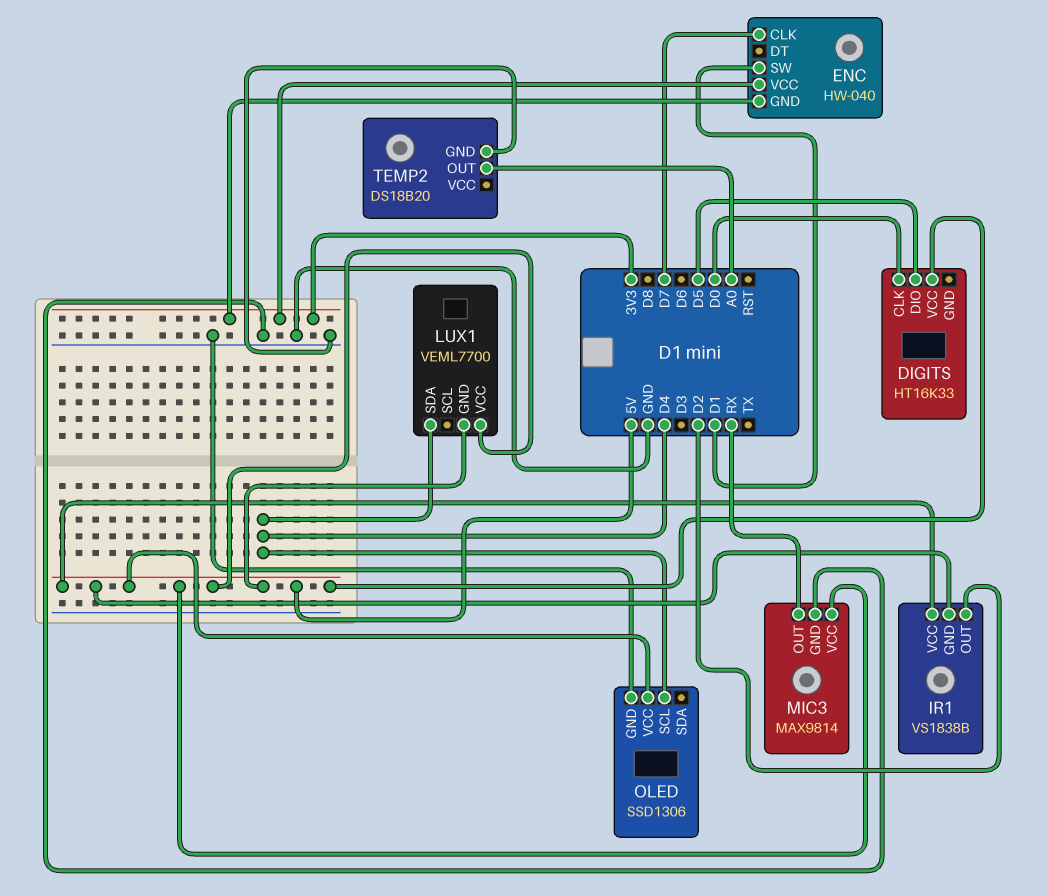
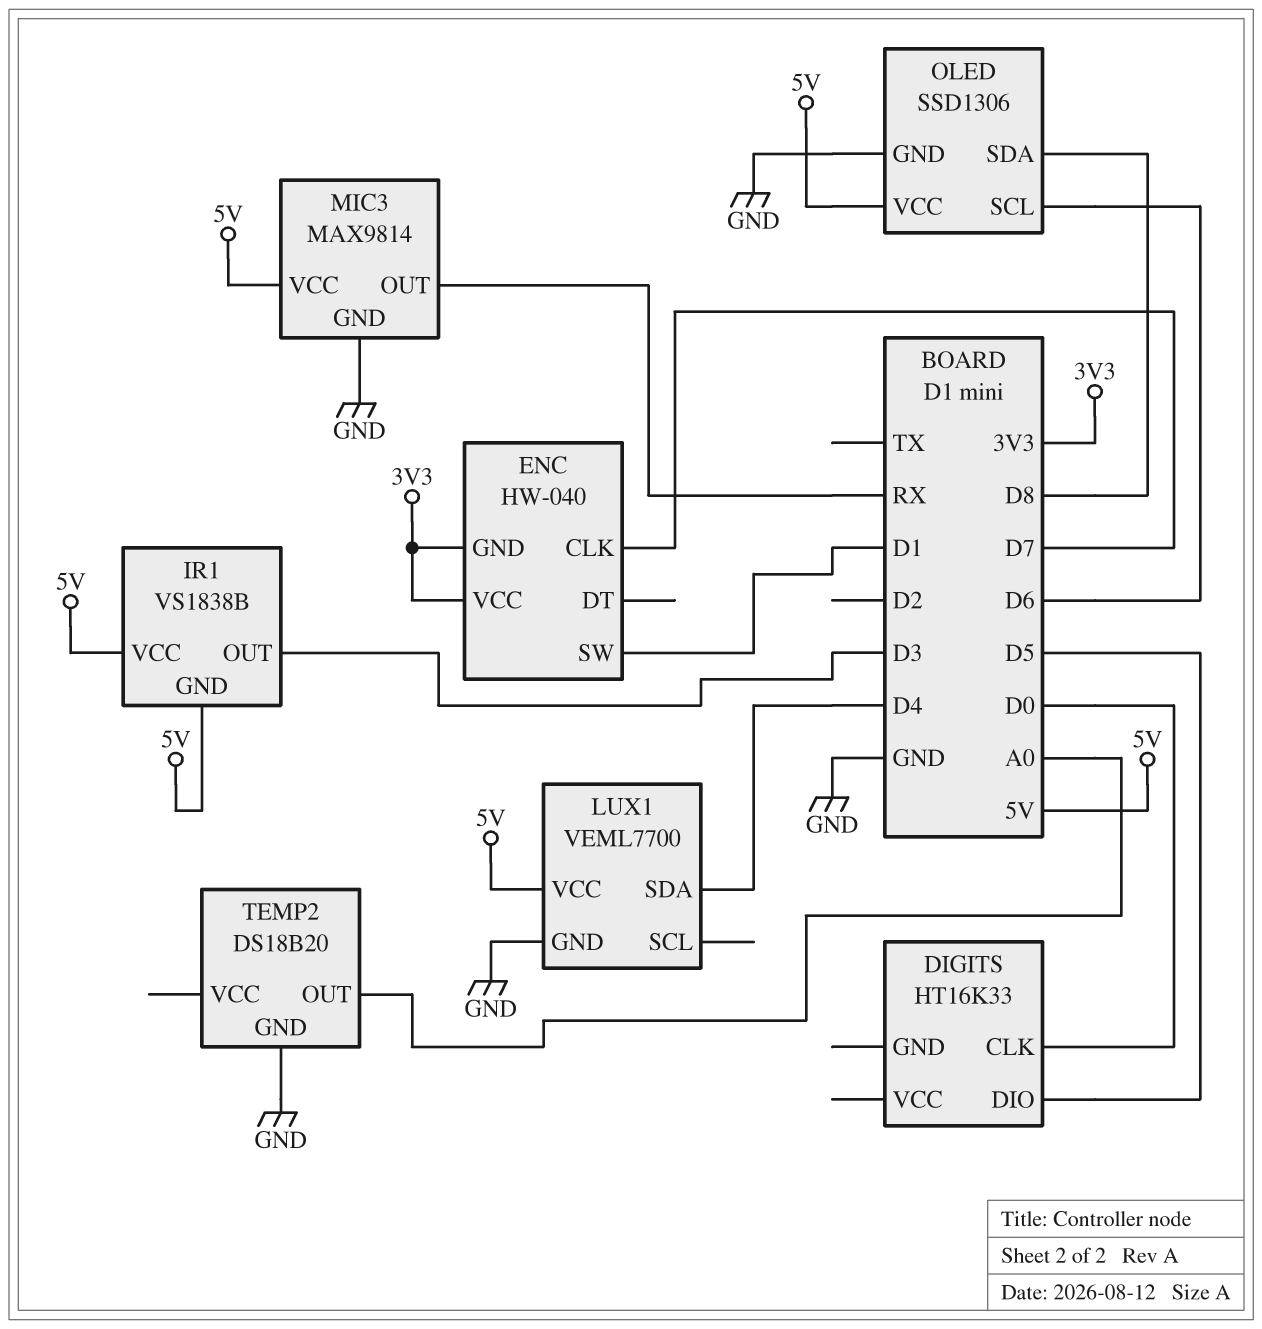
DIGITS pin VCC: 5V -> none
IR1 pin OUT: D2 -> D3
LUX1 pin GND: 5V -> GND
OLED pin SCL: D4 -> D6
OLED pin SDA: none -> D8

